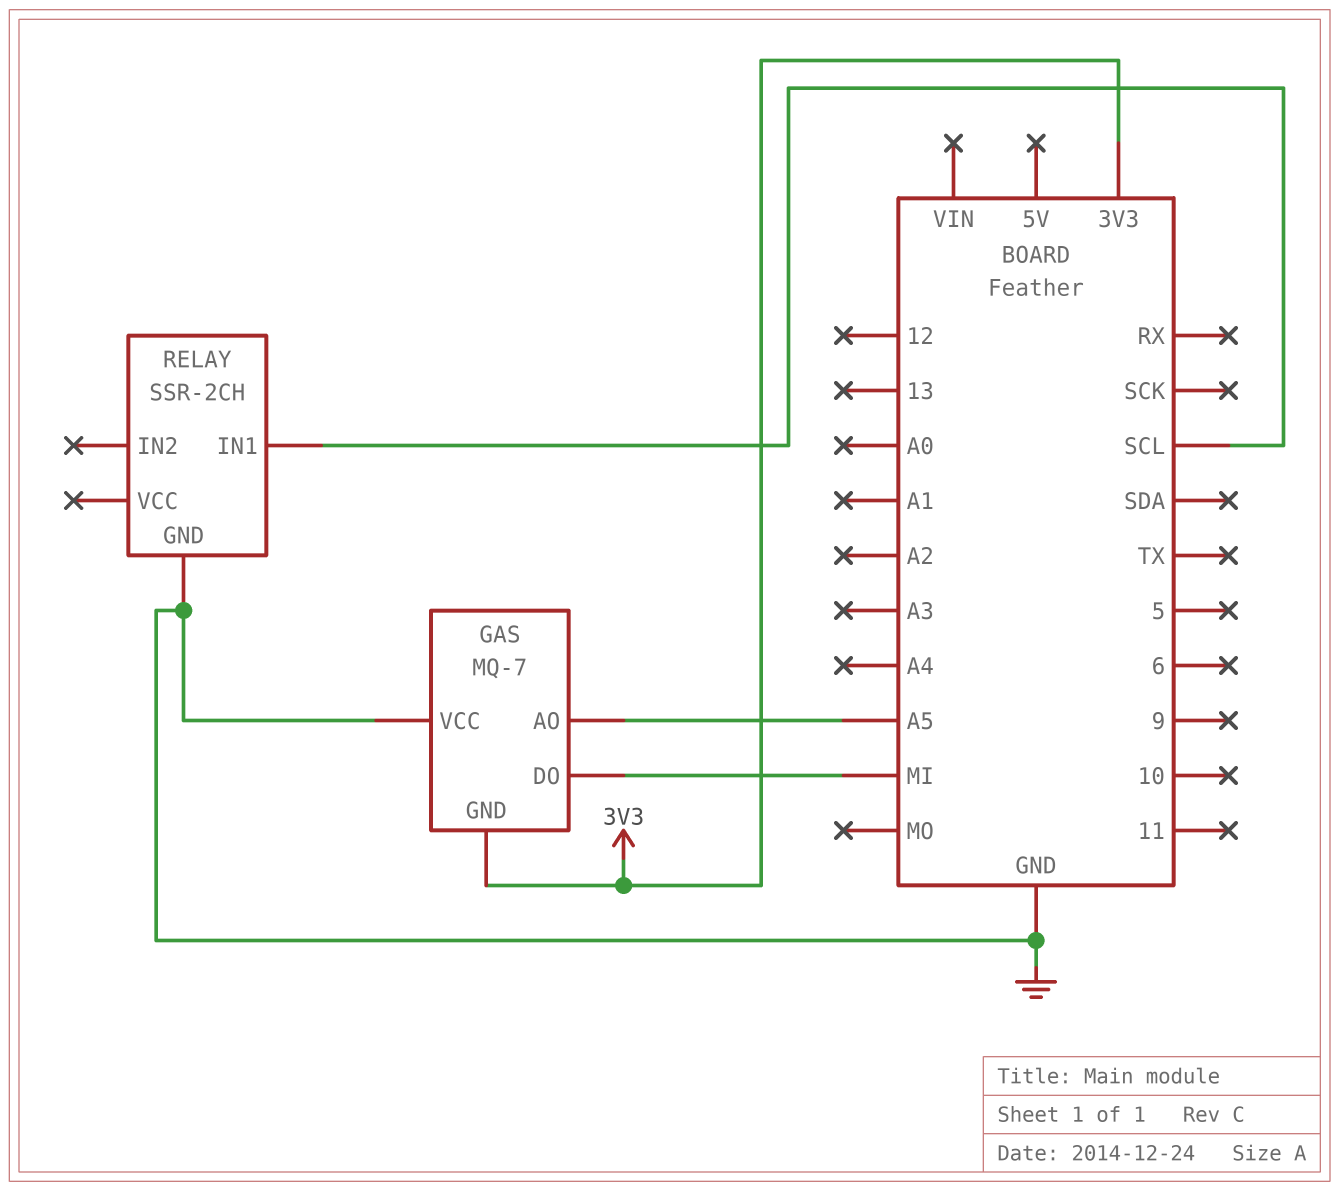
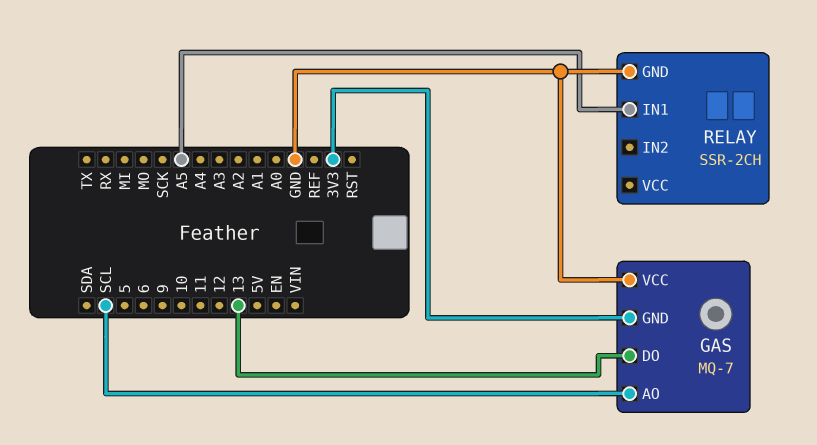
GAS pin AO: A5 -> SCL
GAS pin DO: MI -> 13
RELAY pin IN1: SCL -> A5

